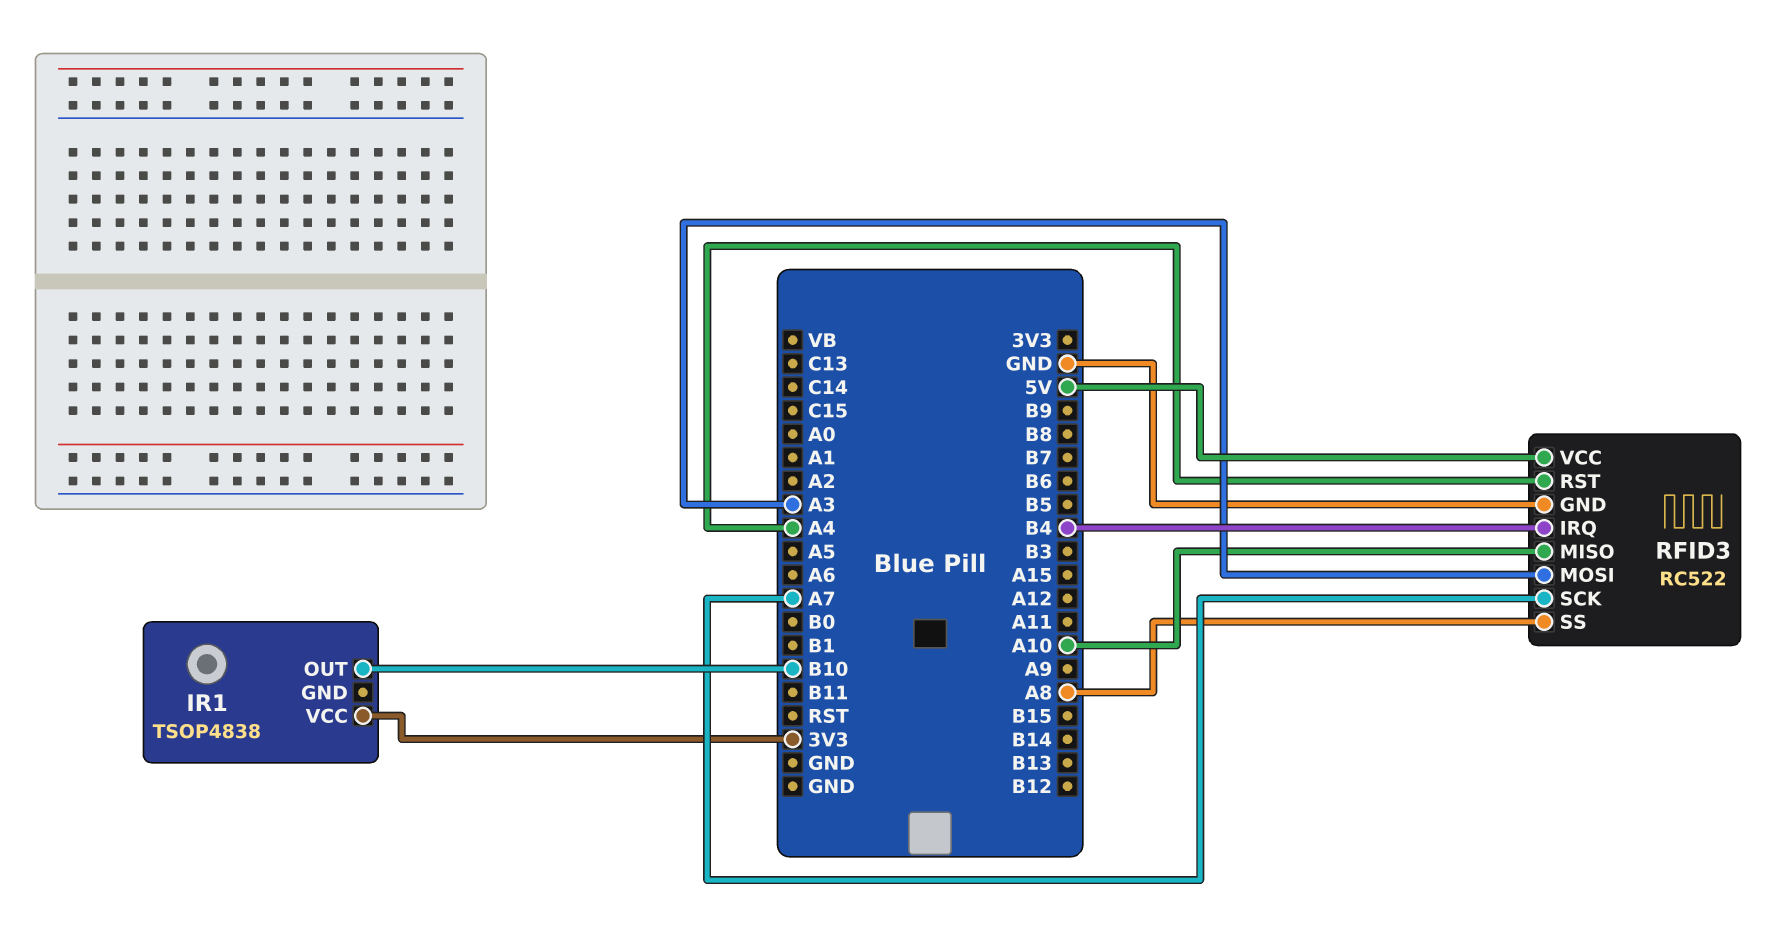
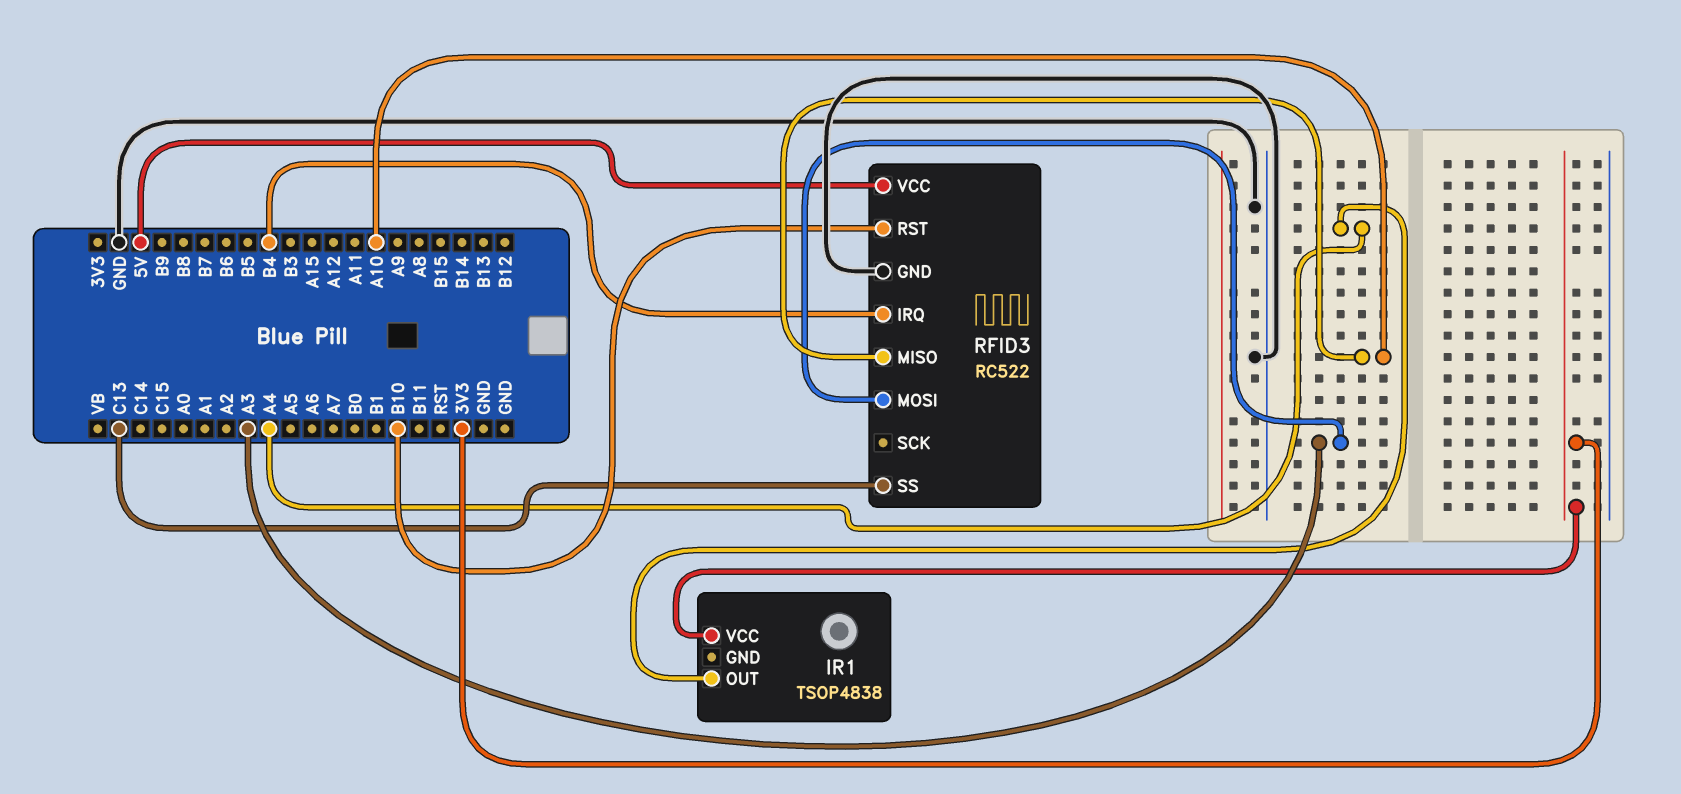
IR1 pin OUT: B10 -> A4
RFID3 pin RST: A4 -> B10
RFID3 pin SCK: A7 -> none
RFID3 pin SS: A8 -> C13

